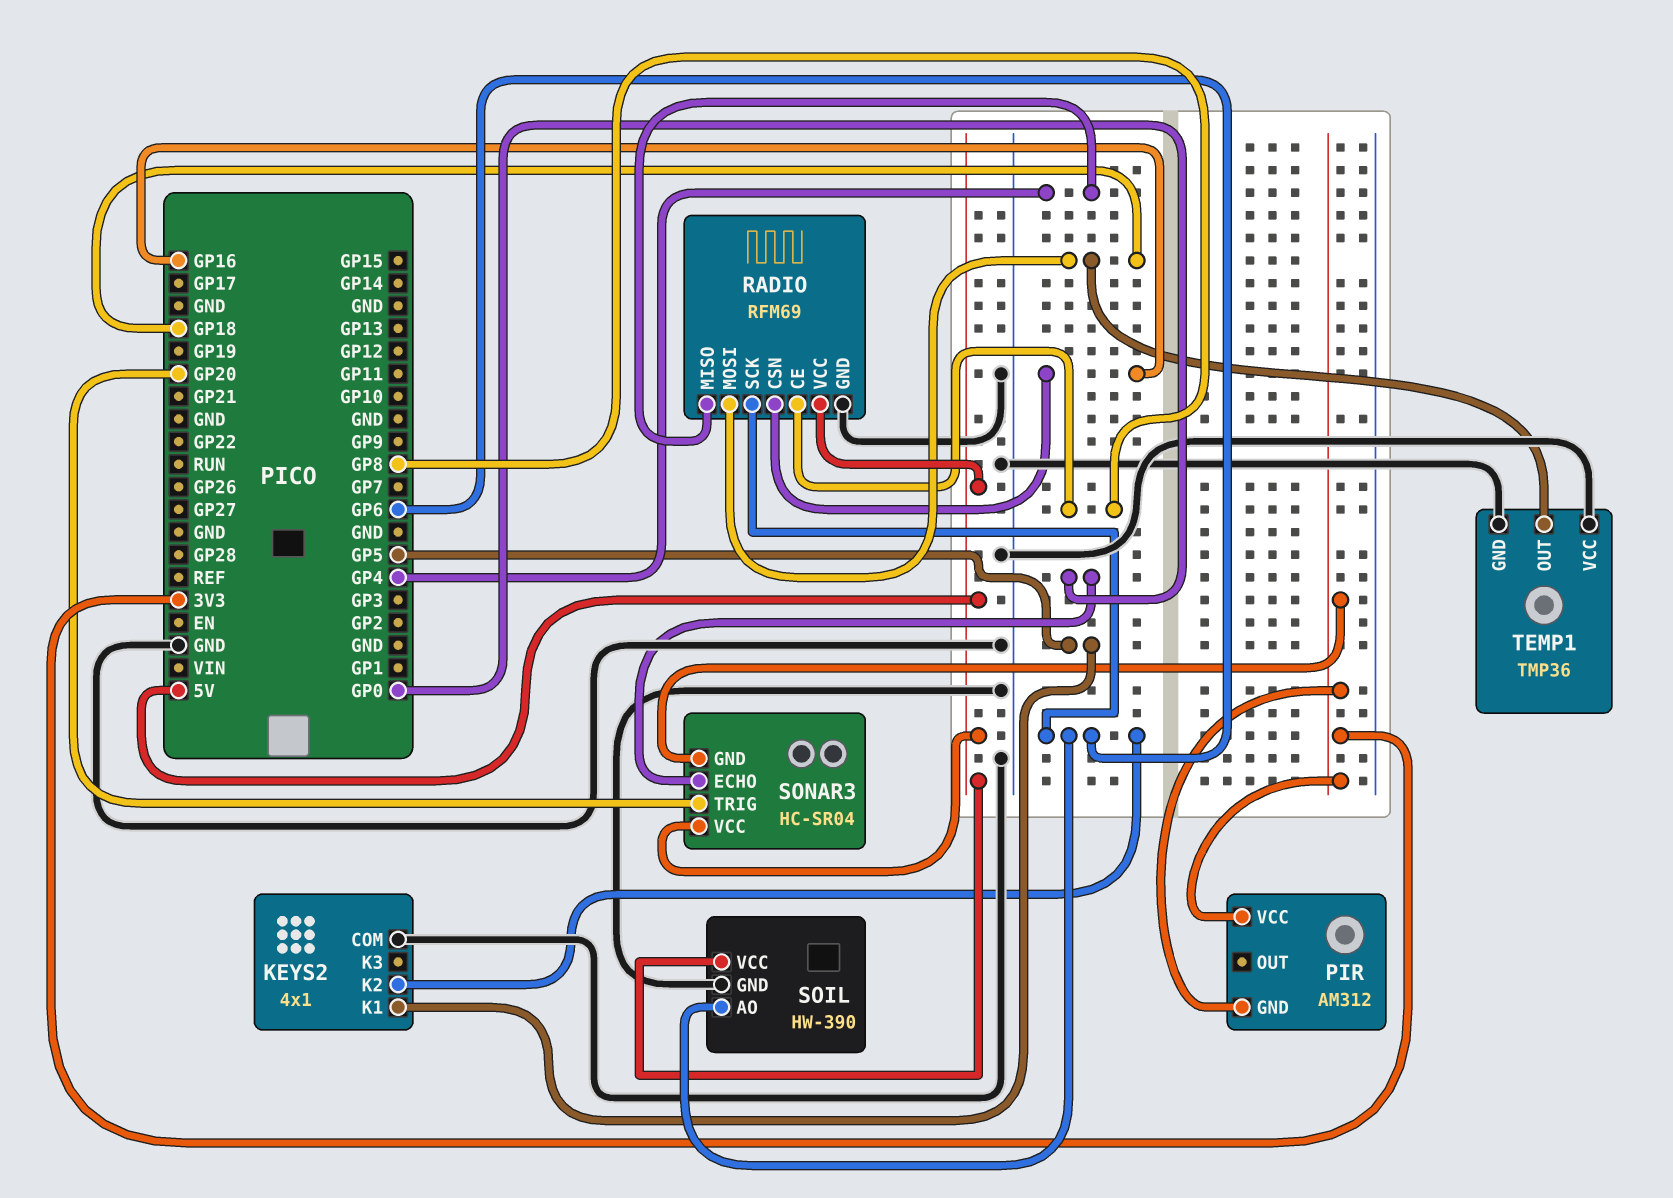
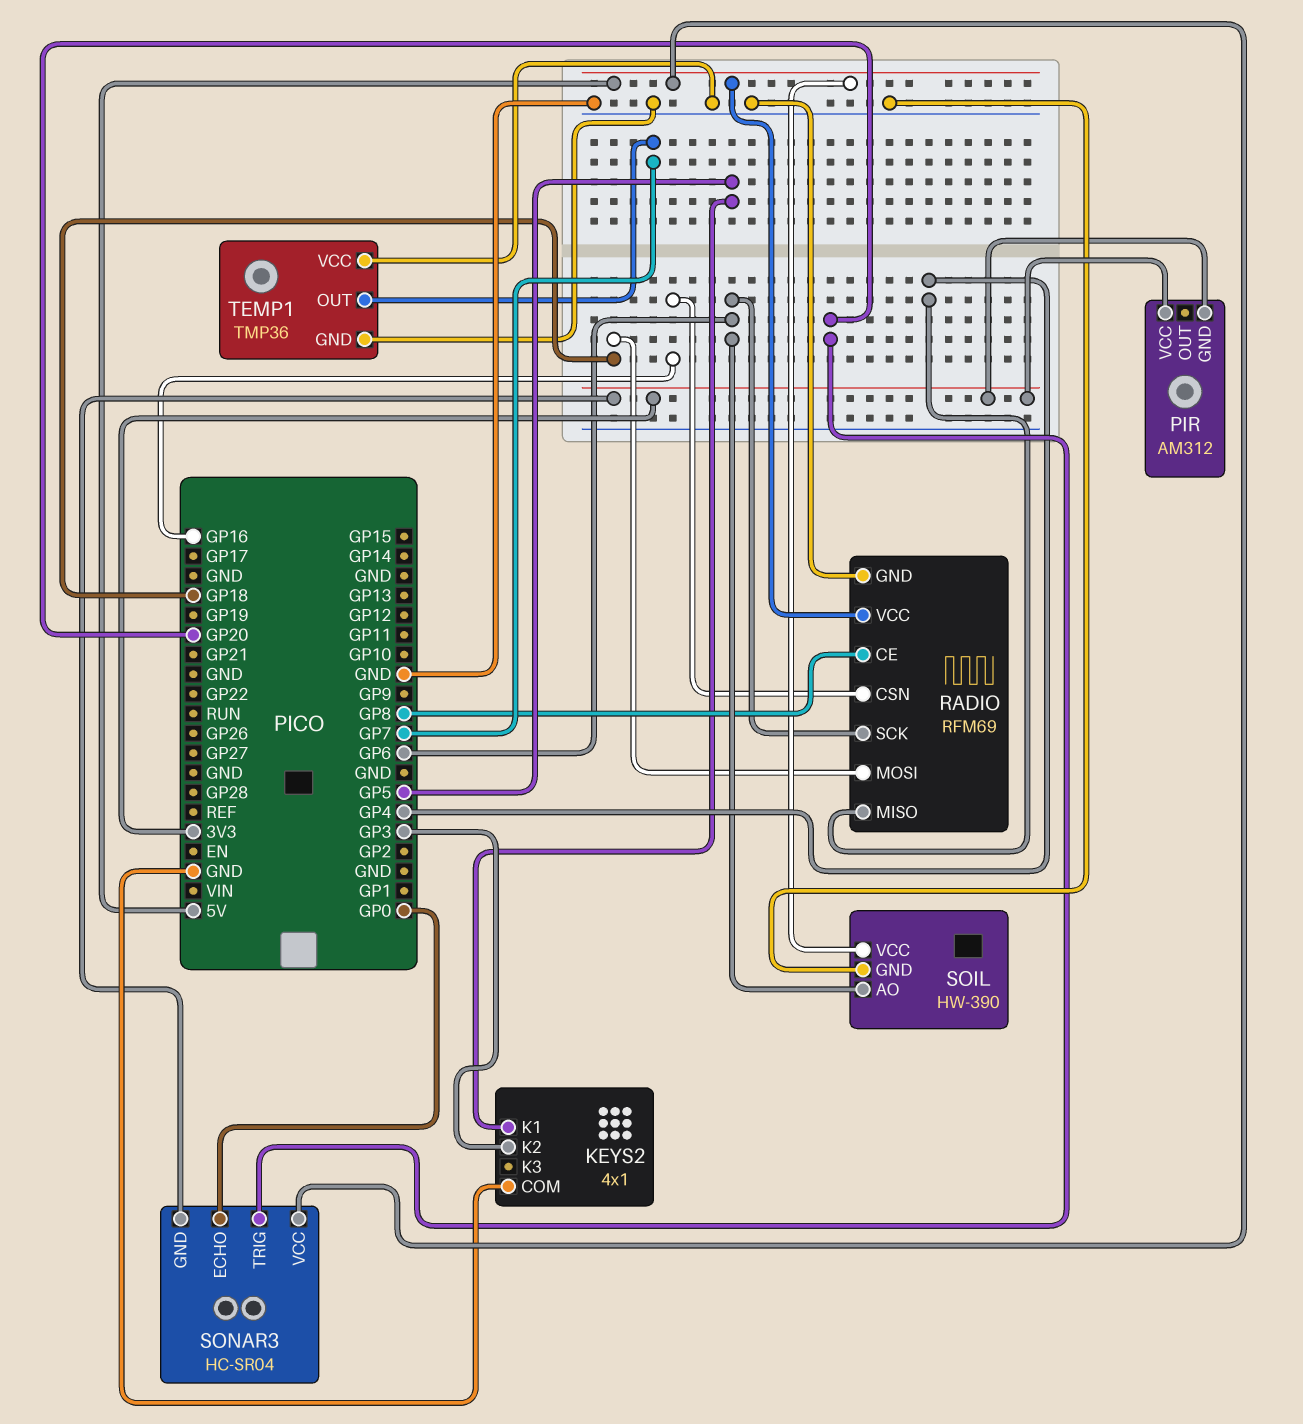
KEYS2 pin K2: GP6 -> GP3
TEMP1 pin OUT: GP18 -> GP7

